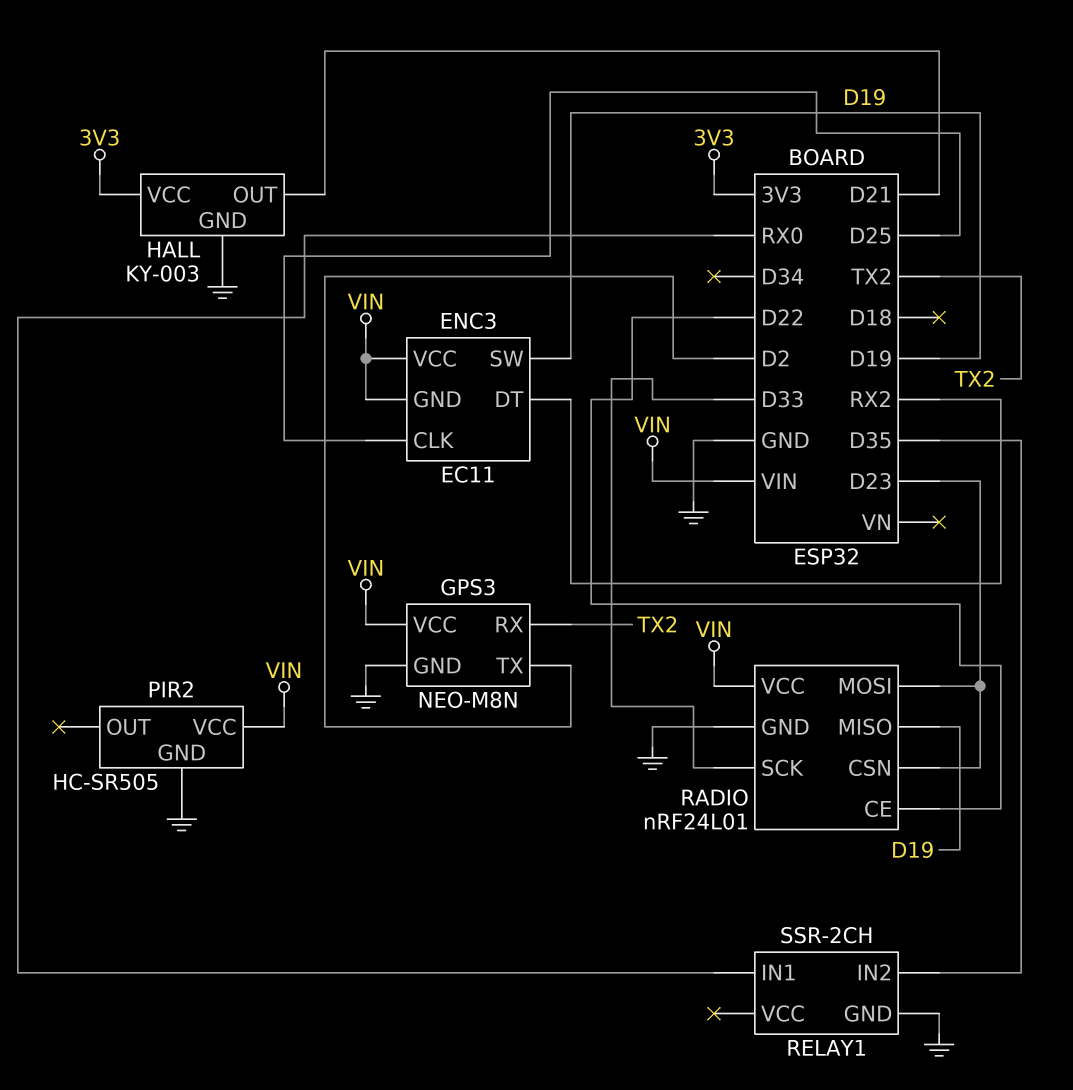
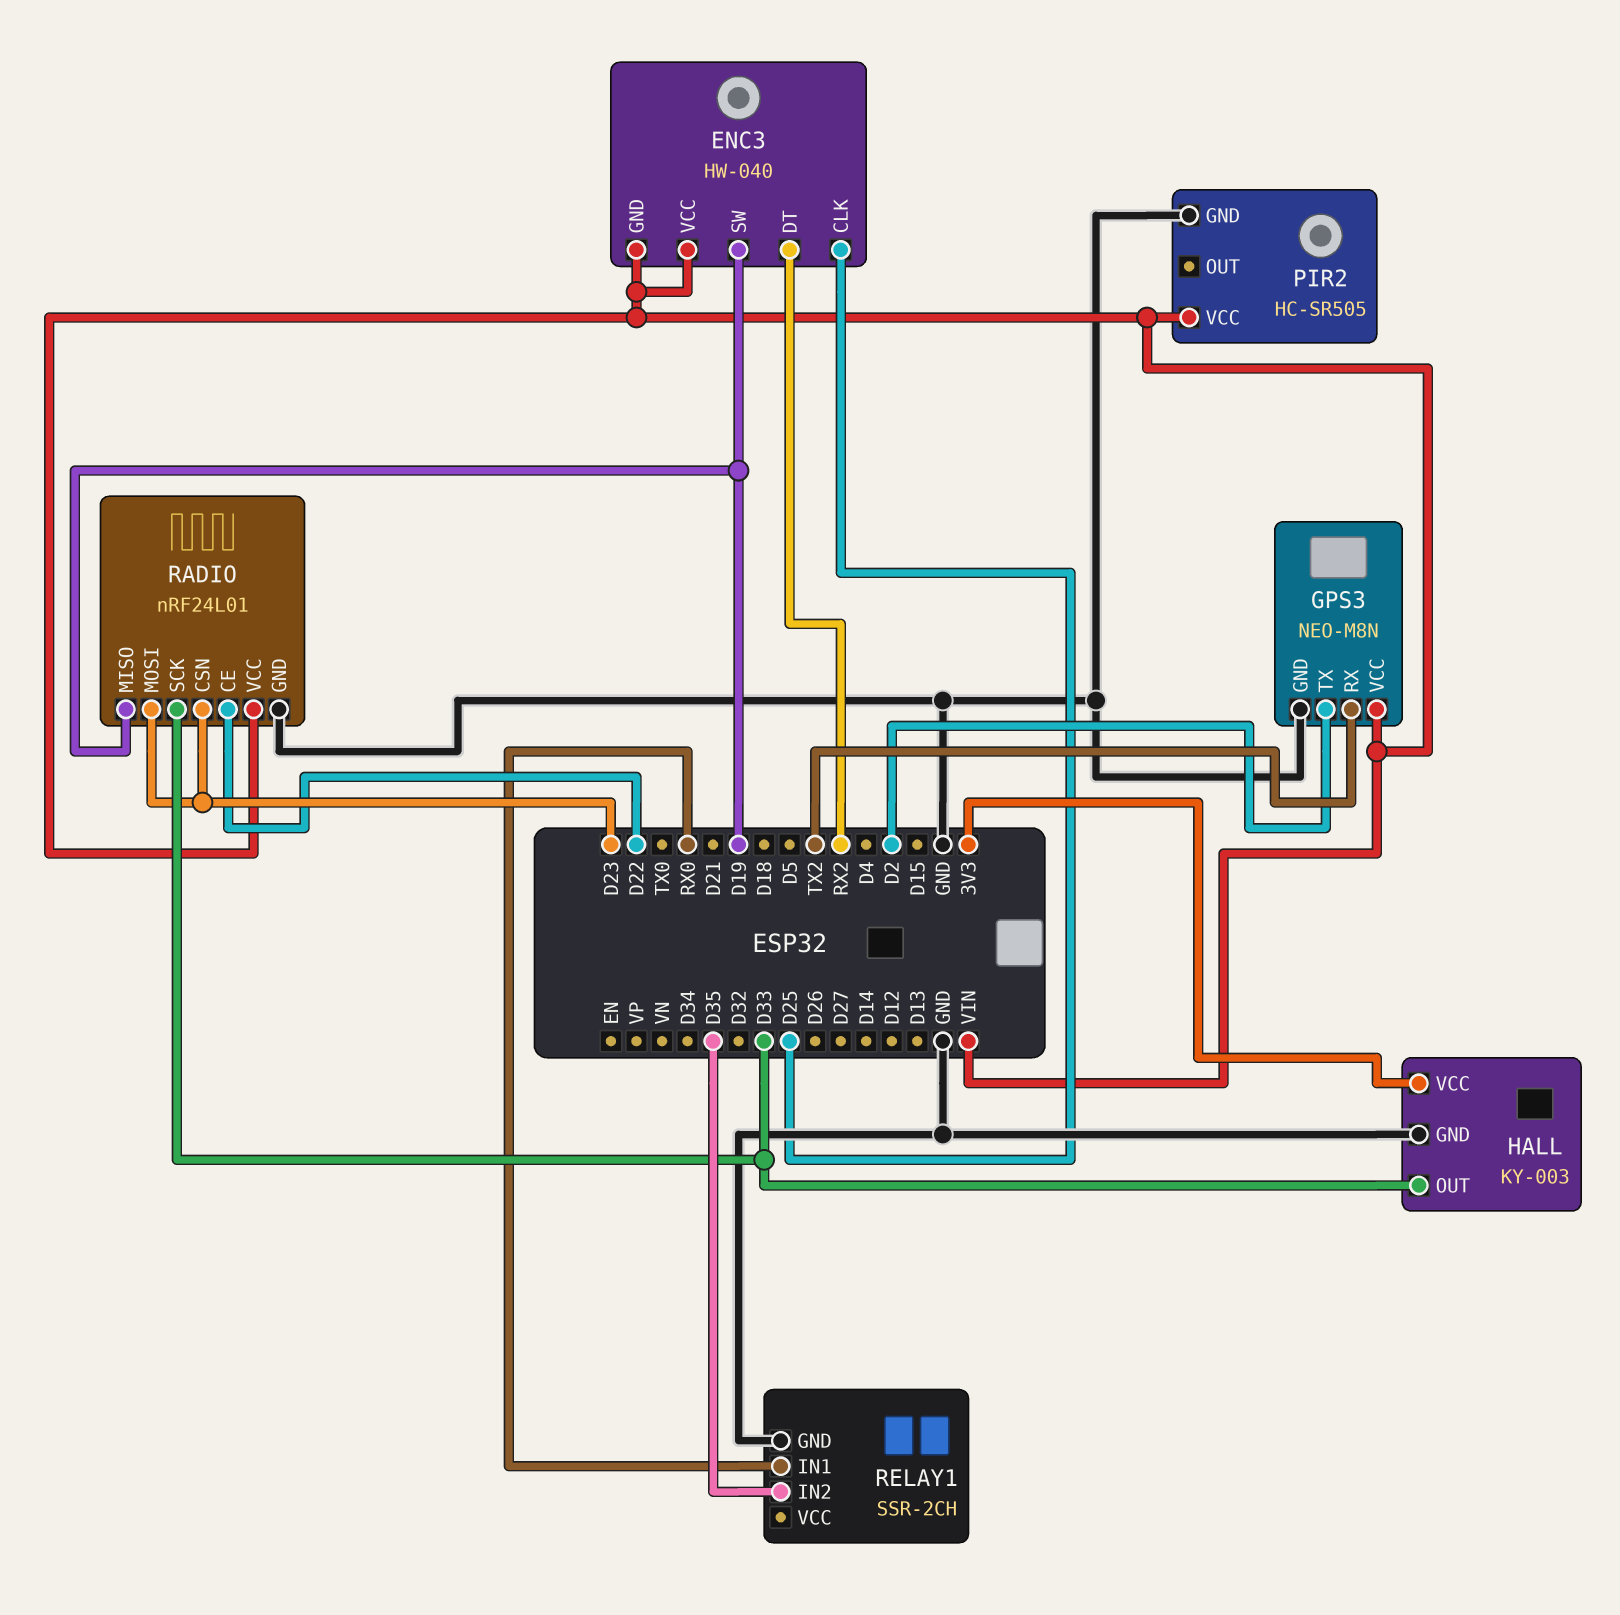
ENC3: EC11 -> HW-040
HALL pin OUT: D21 -> D33

